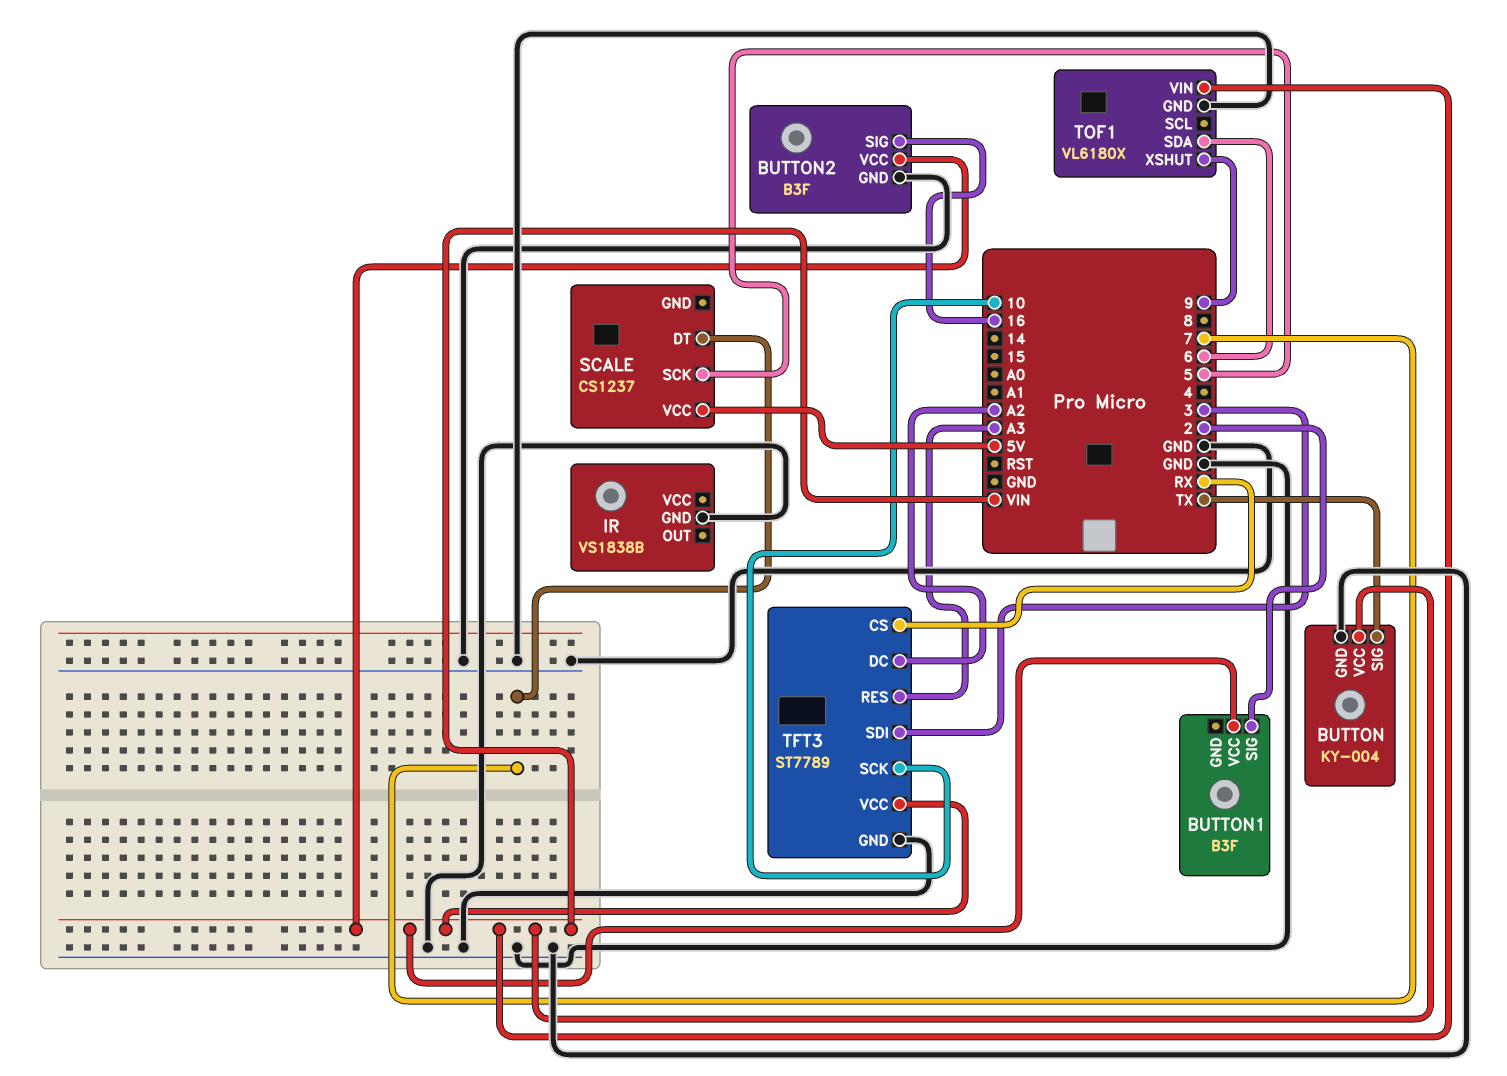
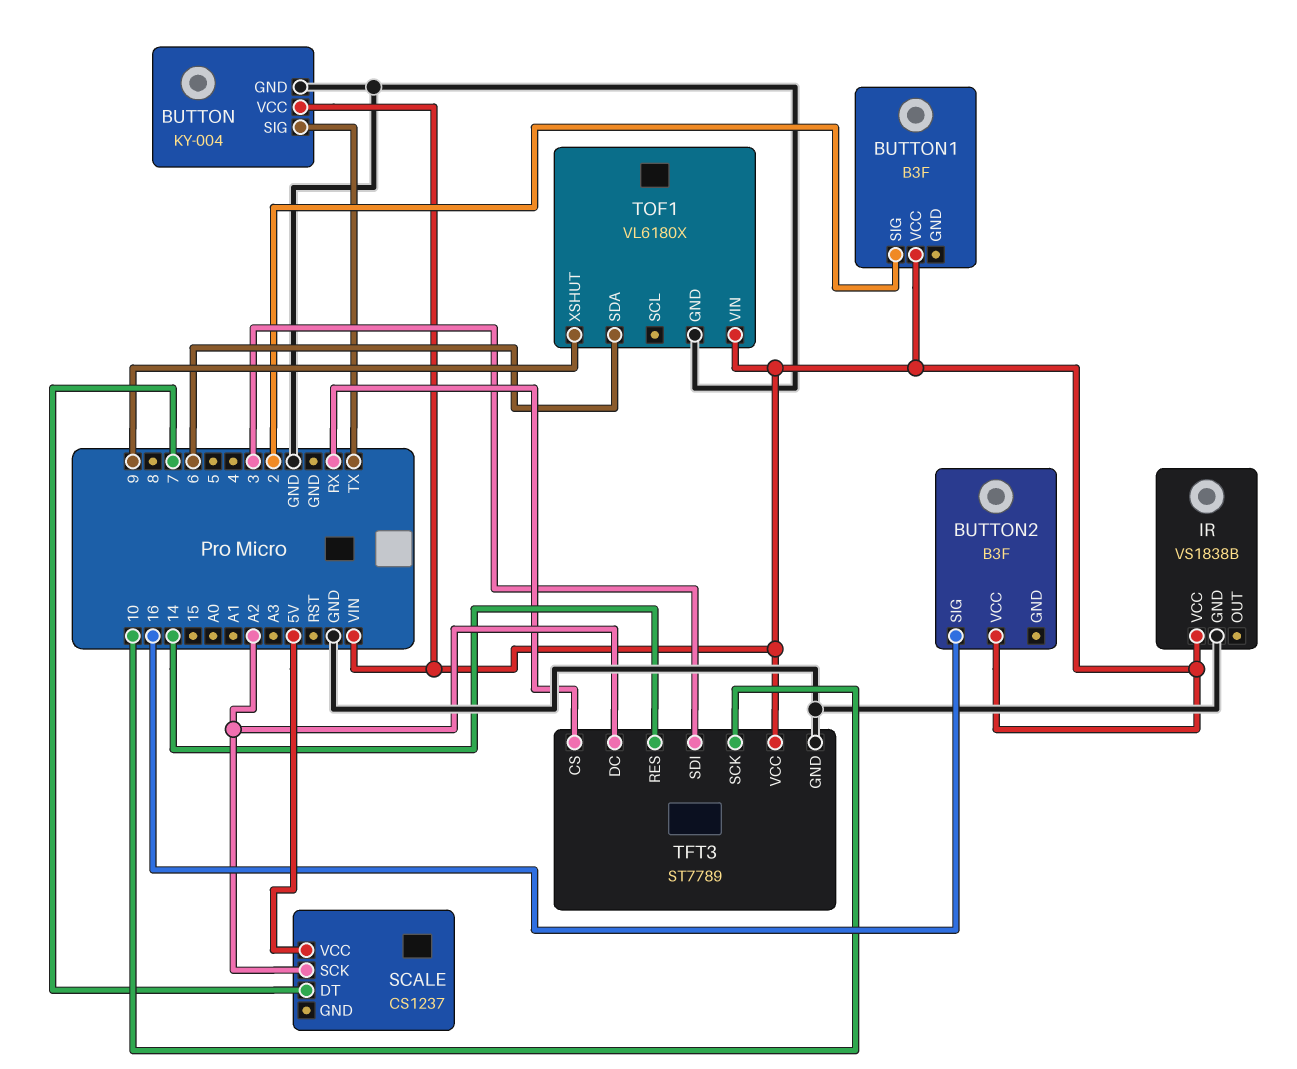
BUTTON2 pin GND: GND -> none
IR pin VCC: none -> VIN
SCALE pin SCK: 5 -> A2
TFT3 pin RES: A3 -> 14

